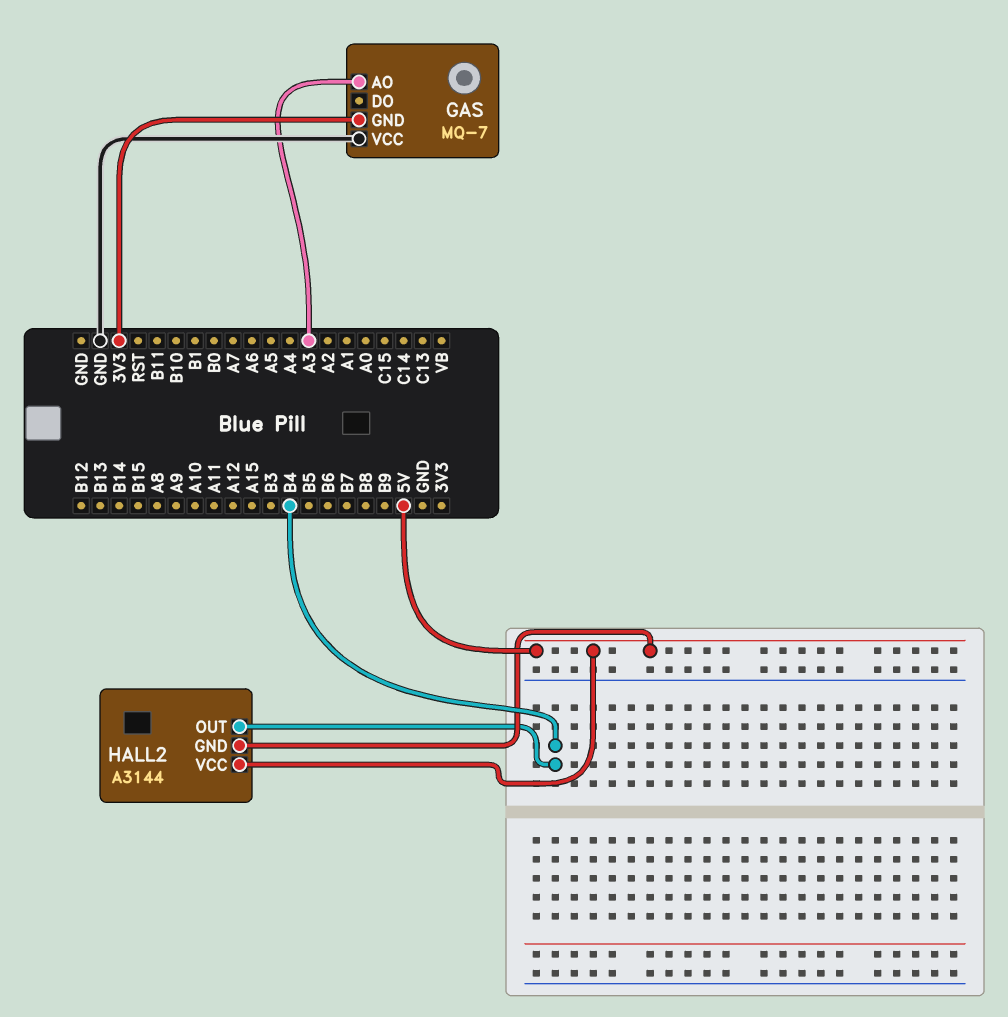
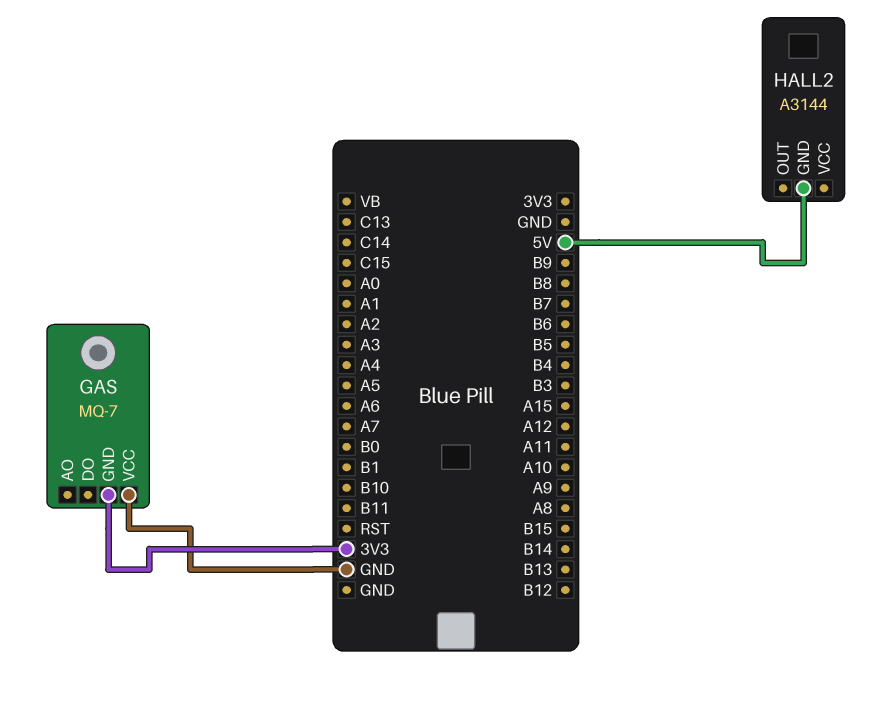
GAS pin AO: A3 -> none
HALL2 pin OUT: B4 -> none
HALL2 pin VCC: 5V -> none

